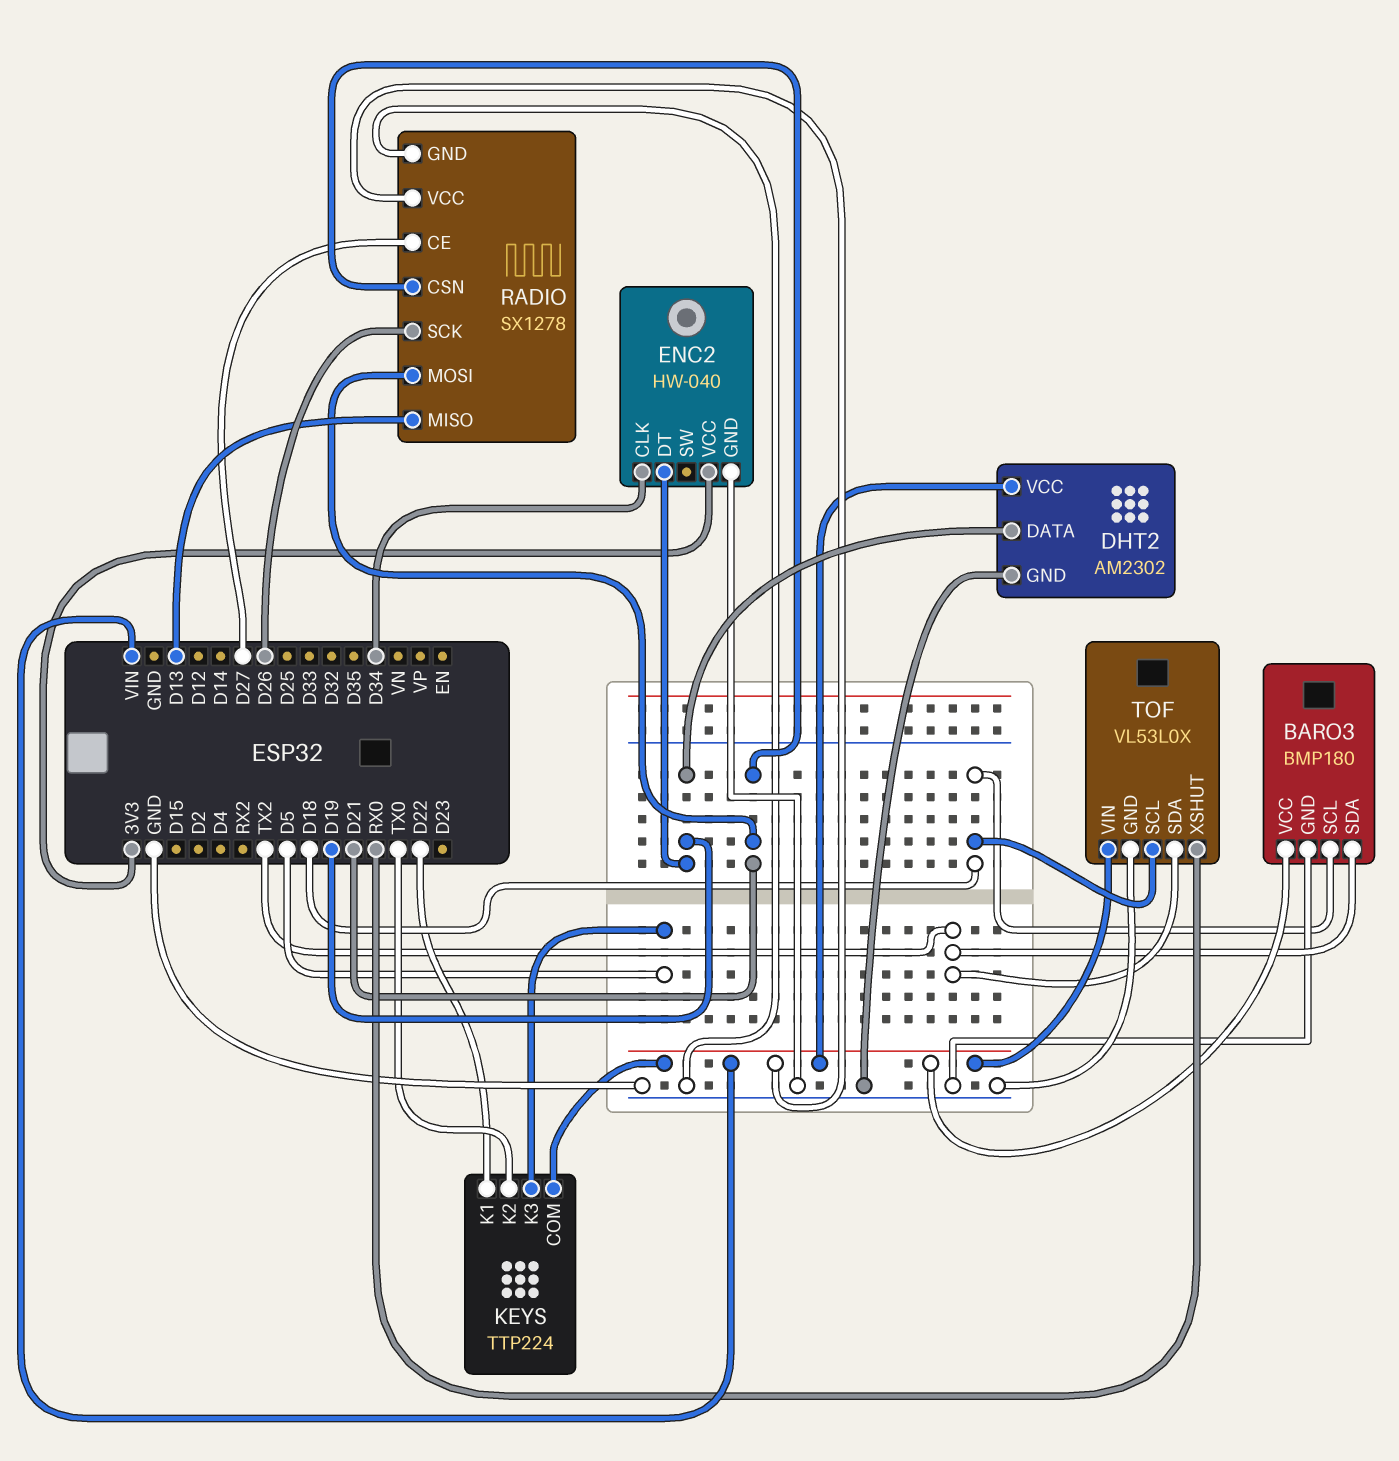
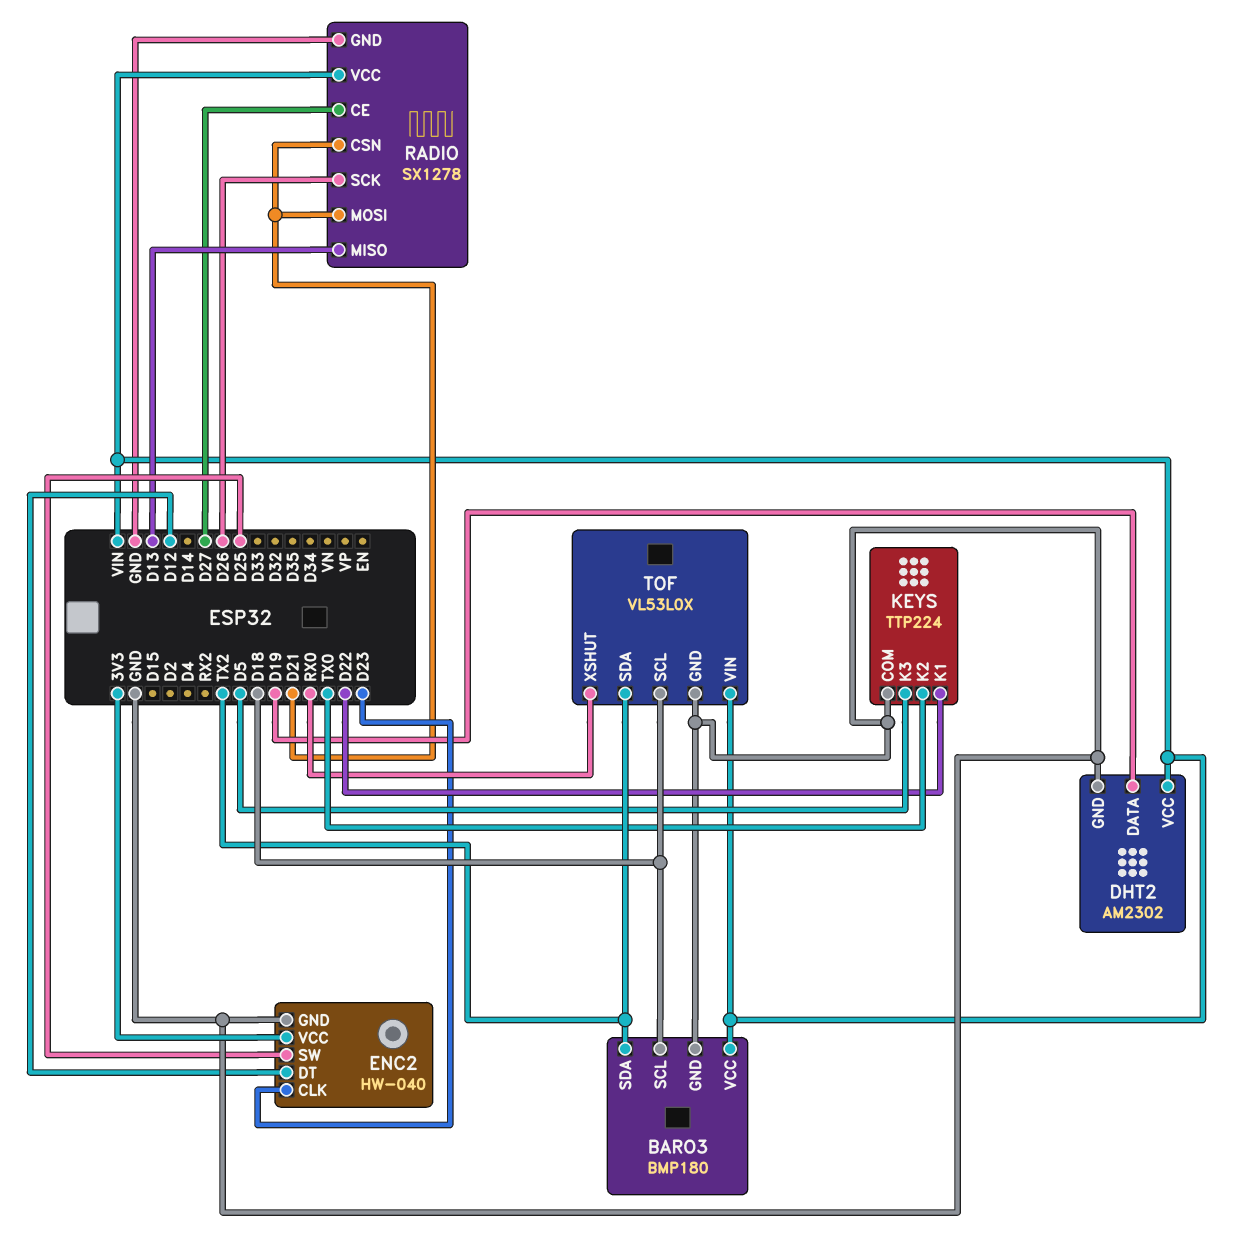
ENC2 pin CLK: D34 -> D23
ENC2 pin DT: D19 -> D12
ENC2 pin SW: none -> D25
KEYS pin COM: VIN -> GND

